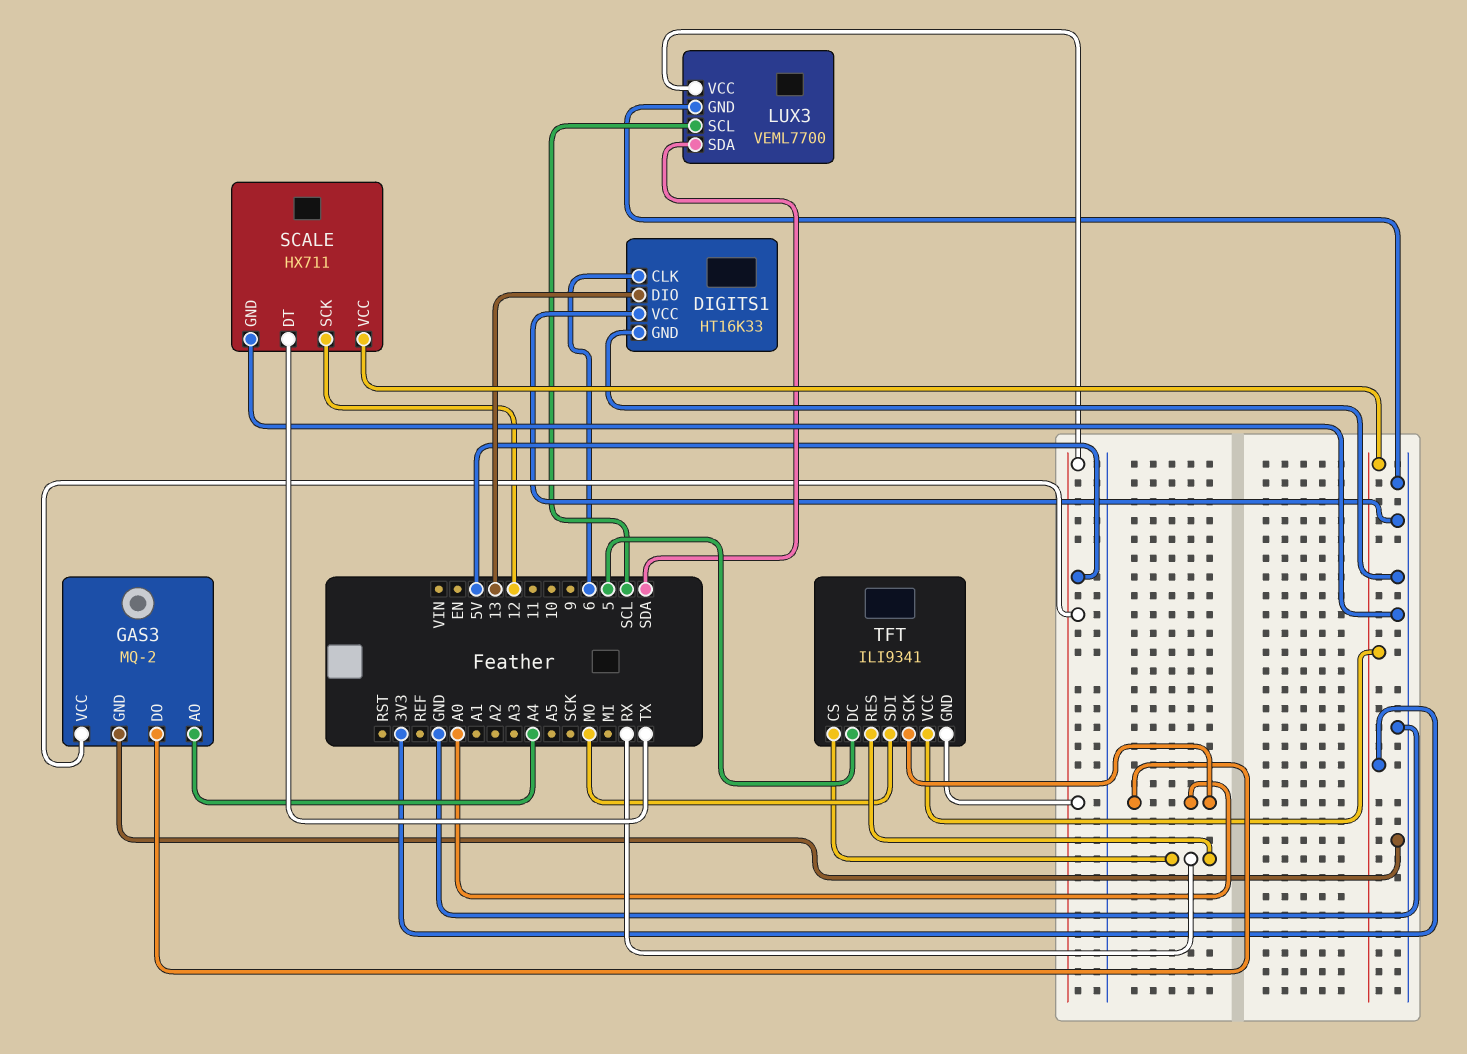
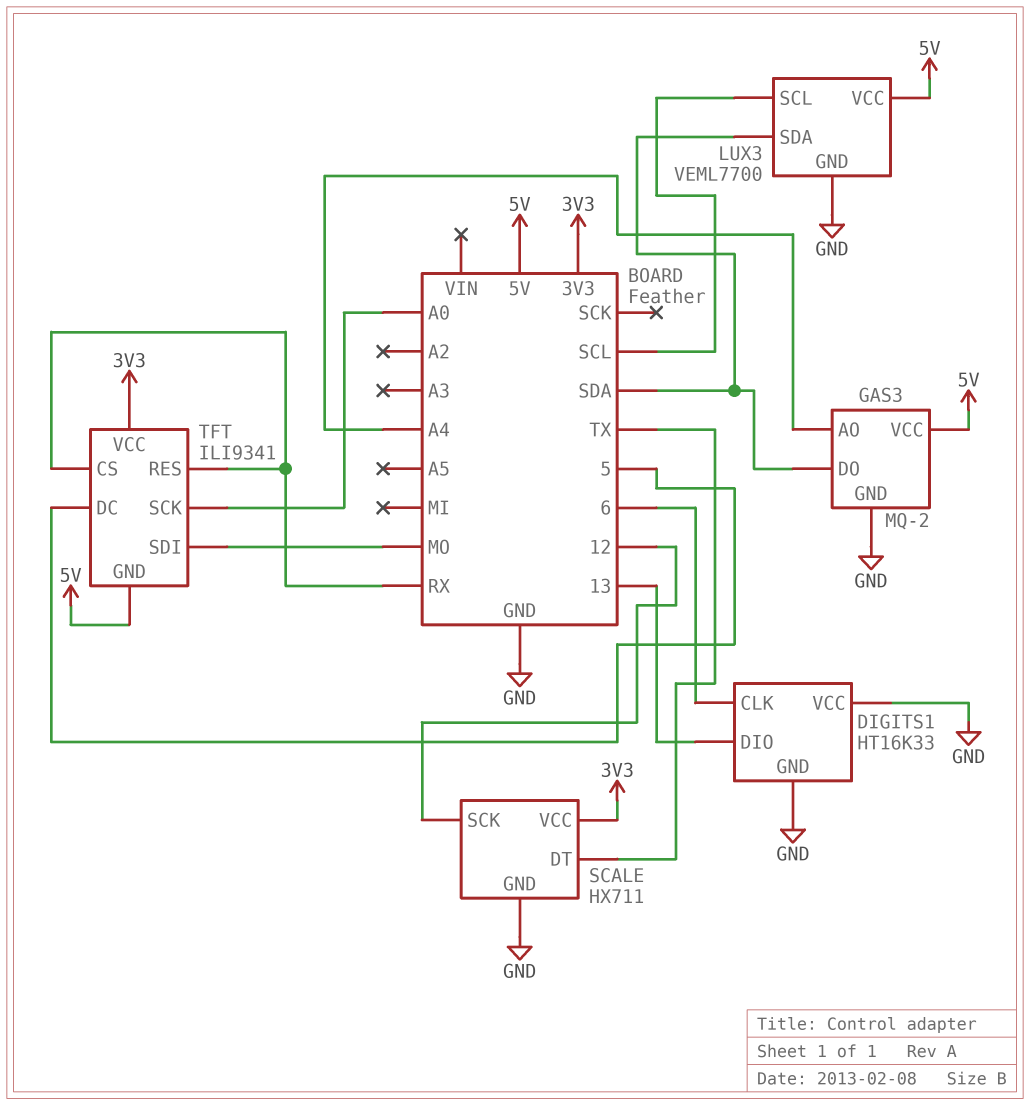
GAS3 pin DO: A0 -> SDA

